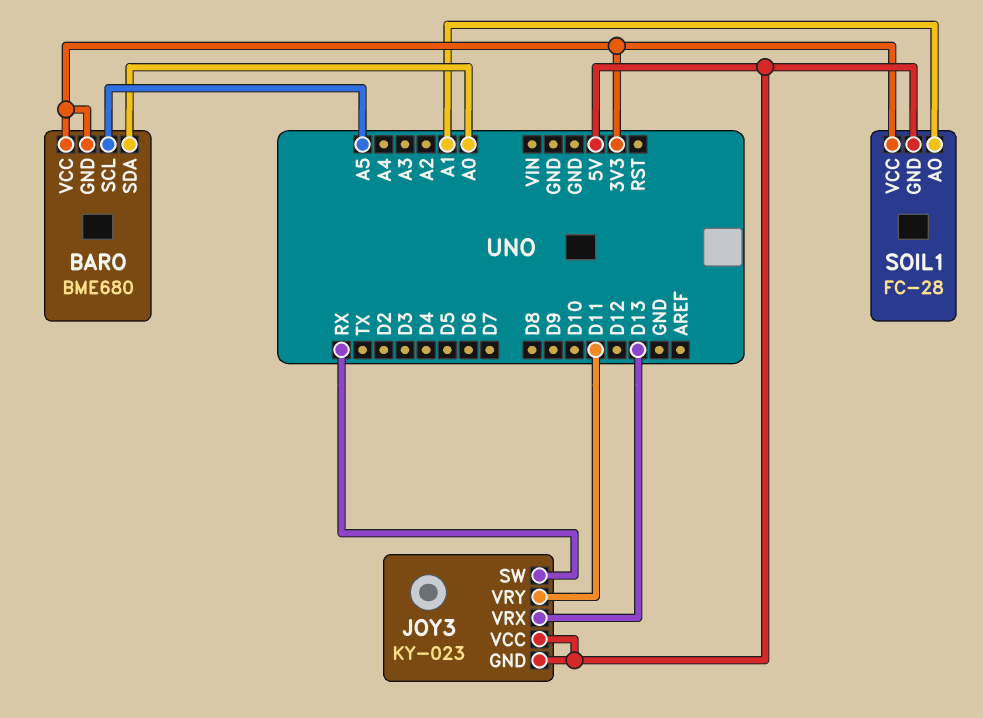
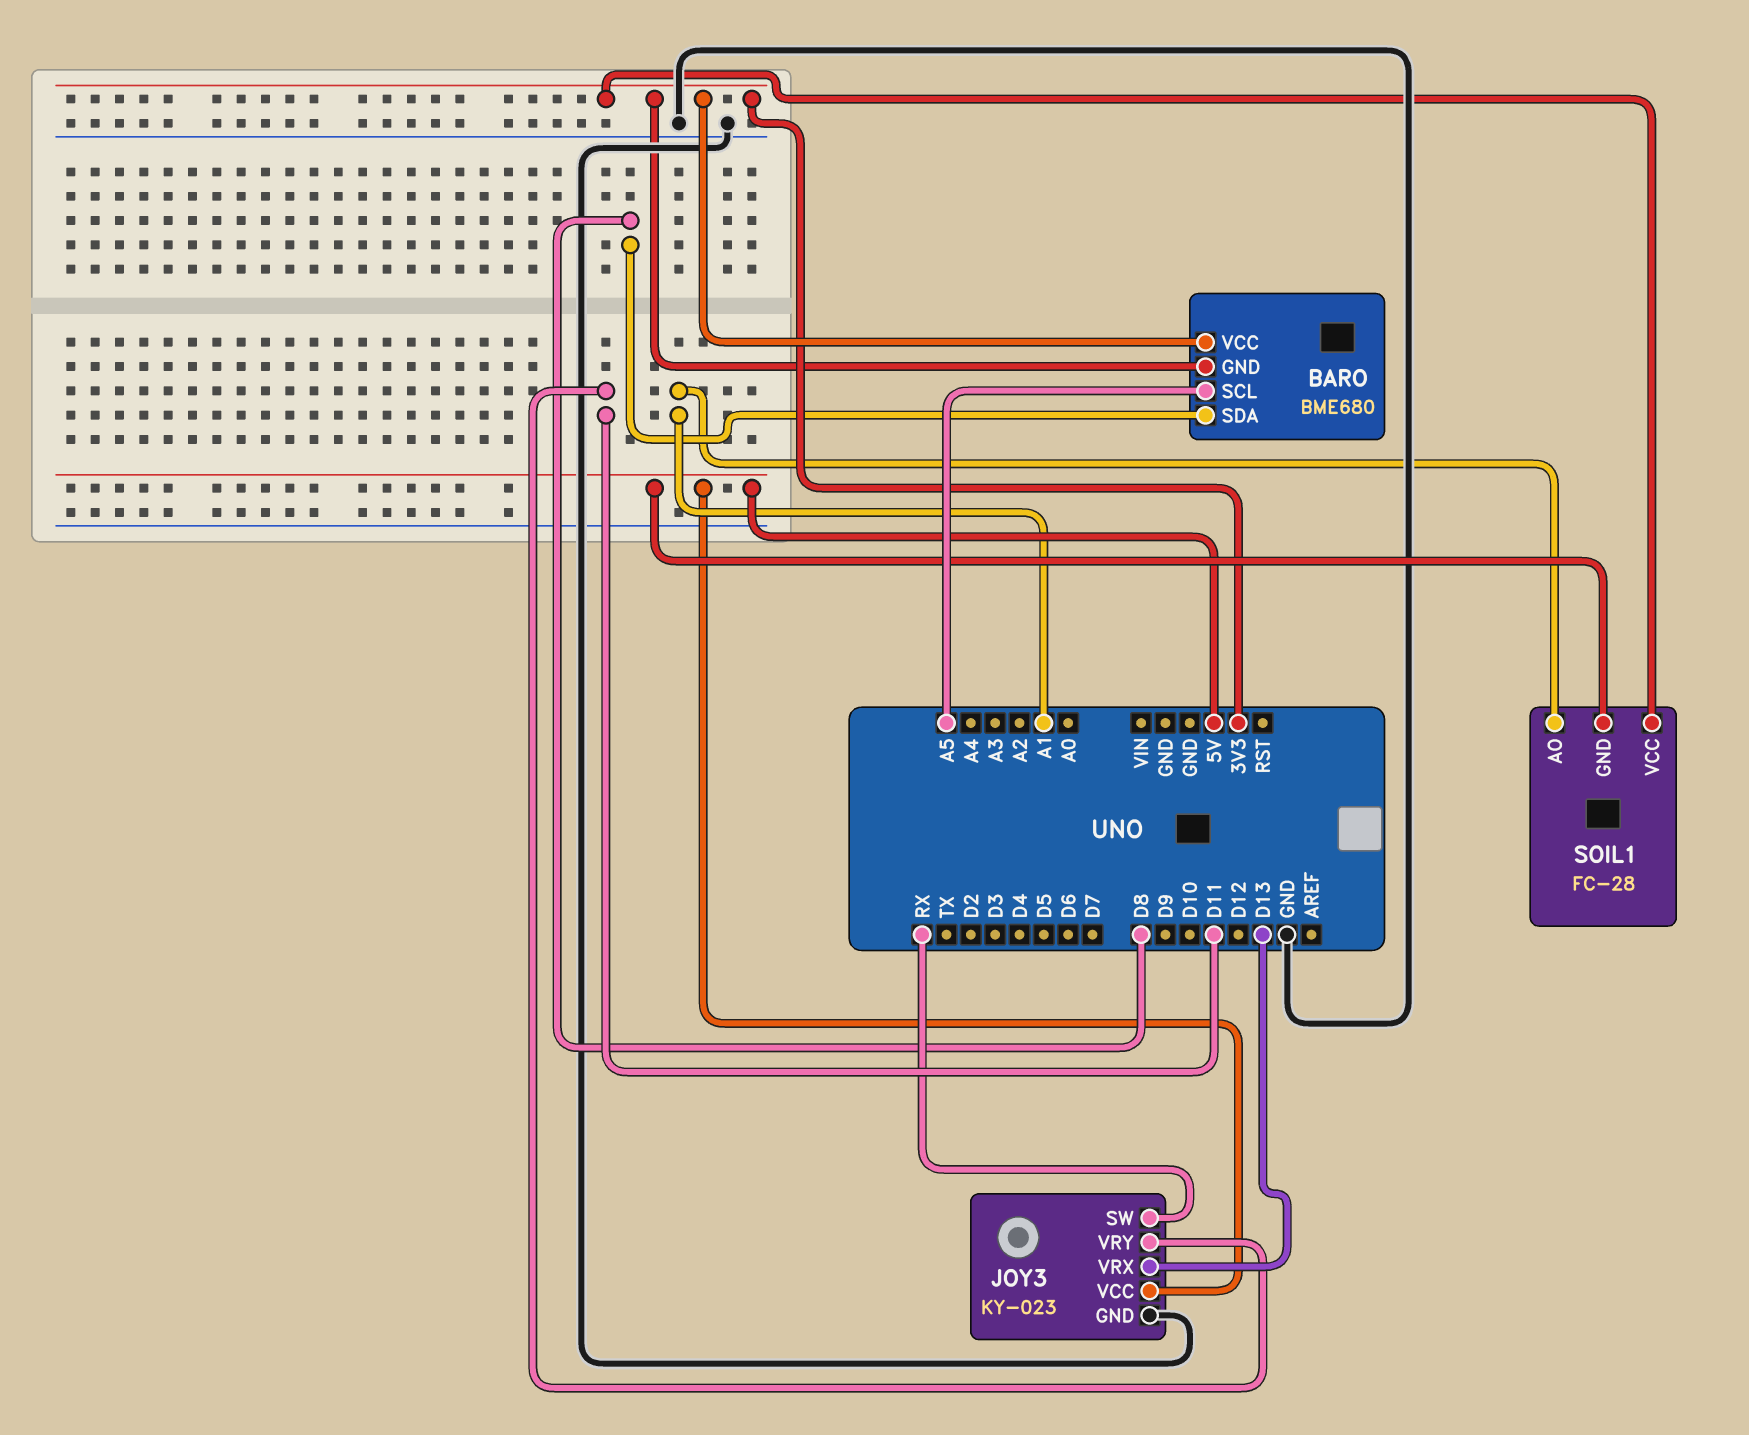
BARO pin SDA: A0 -> D8
JOY3 pin GND: 5V -> GND

